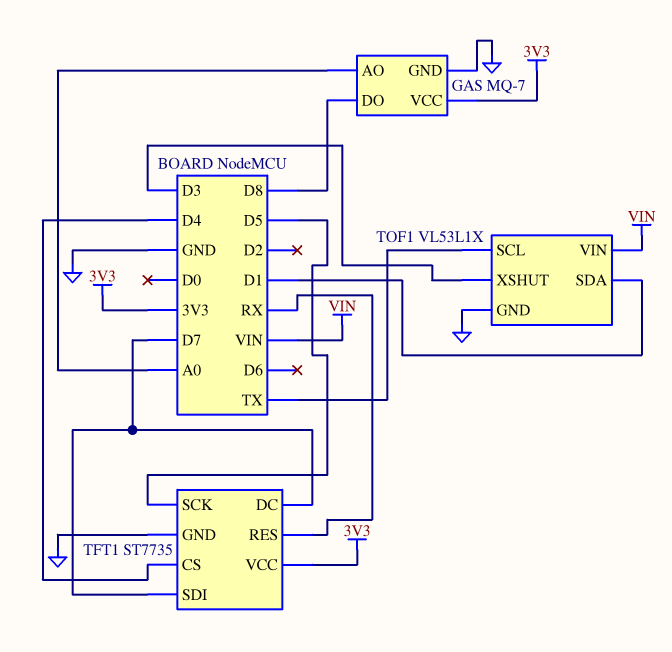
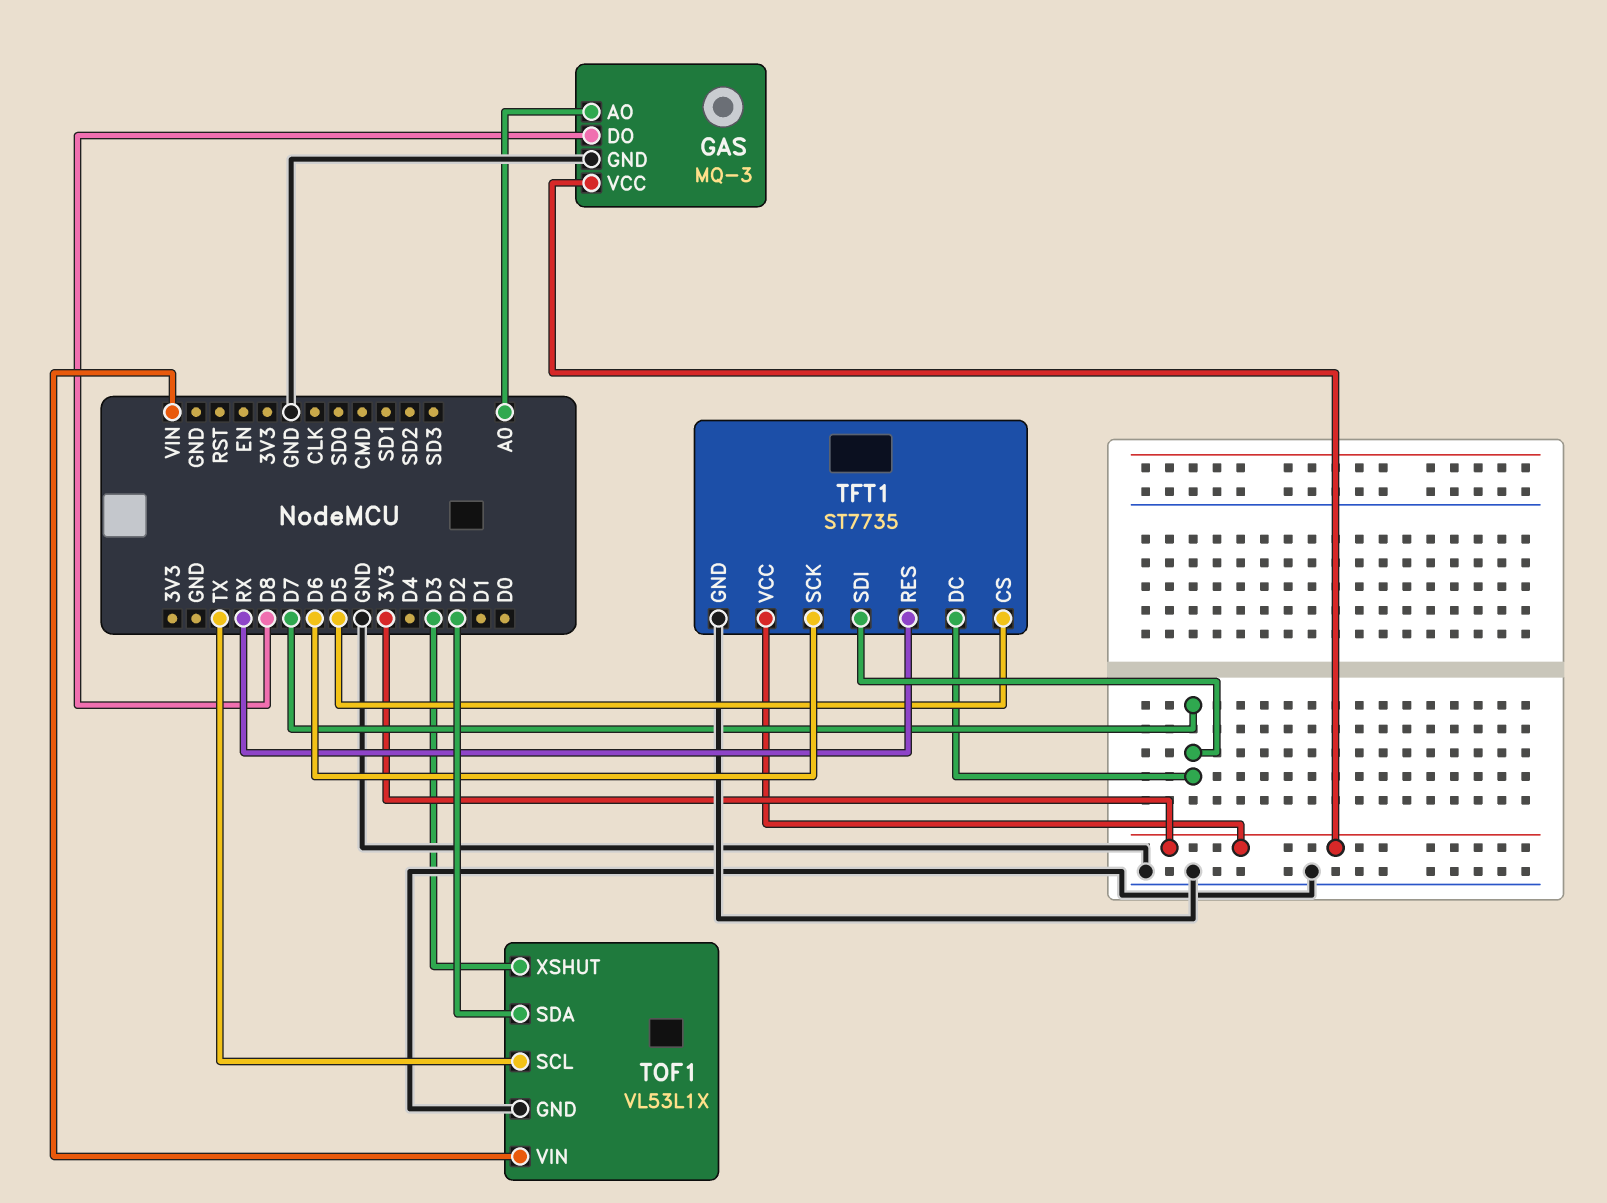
GAS: MQ-7 -> MQ-3
TFT1 pin CS: D4 -> D5
TFT1 pin SCK: D5 -> D6
TOF1 pin SDA: D1 -> D2

